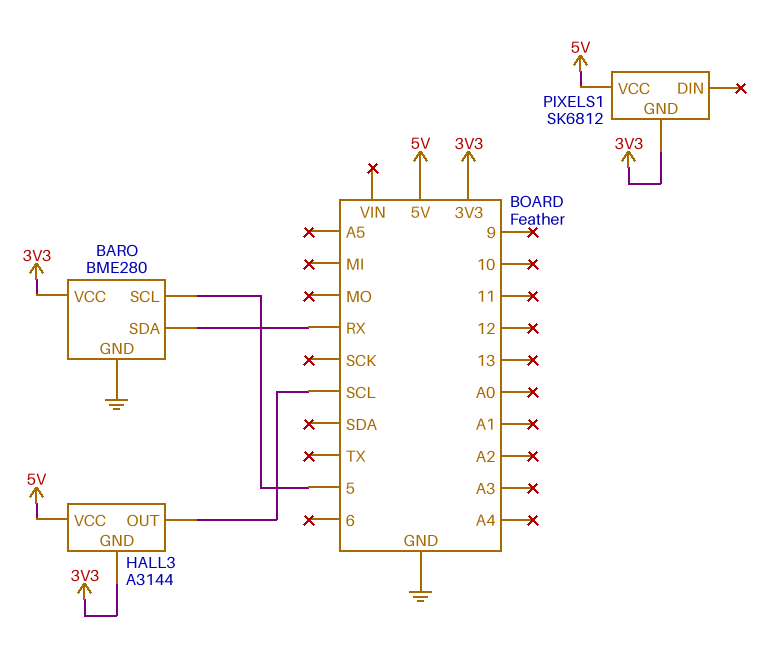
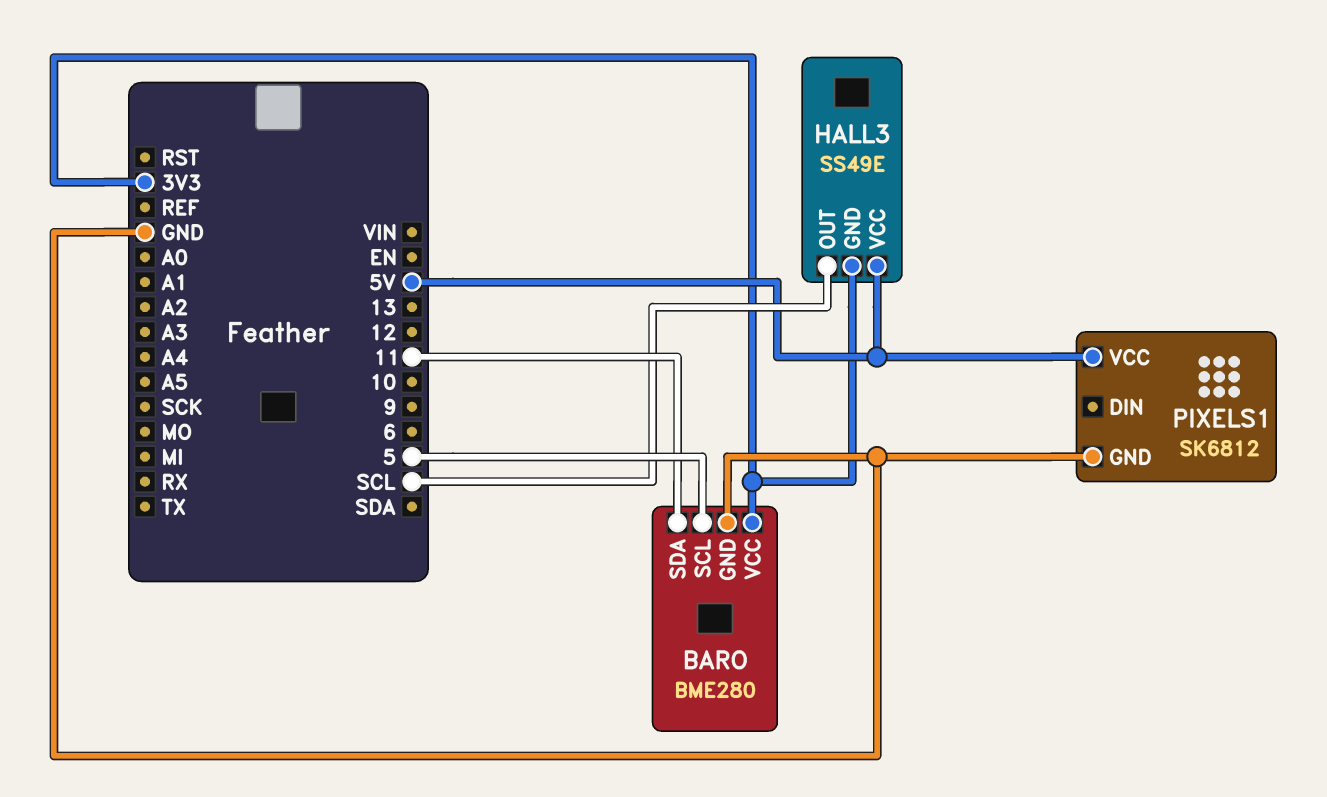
BARO pin SDA: RX -> 11
HALL3: A3144 -> SS49E
PIXELS1 pin GND: 3V3 -> GND

